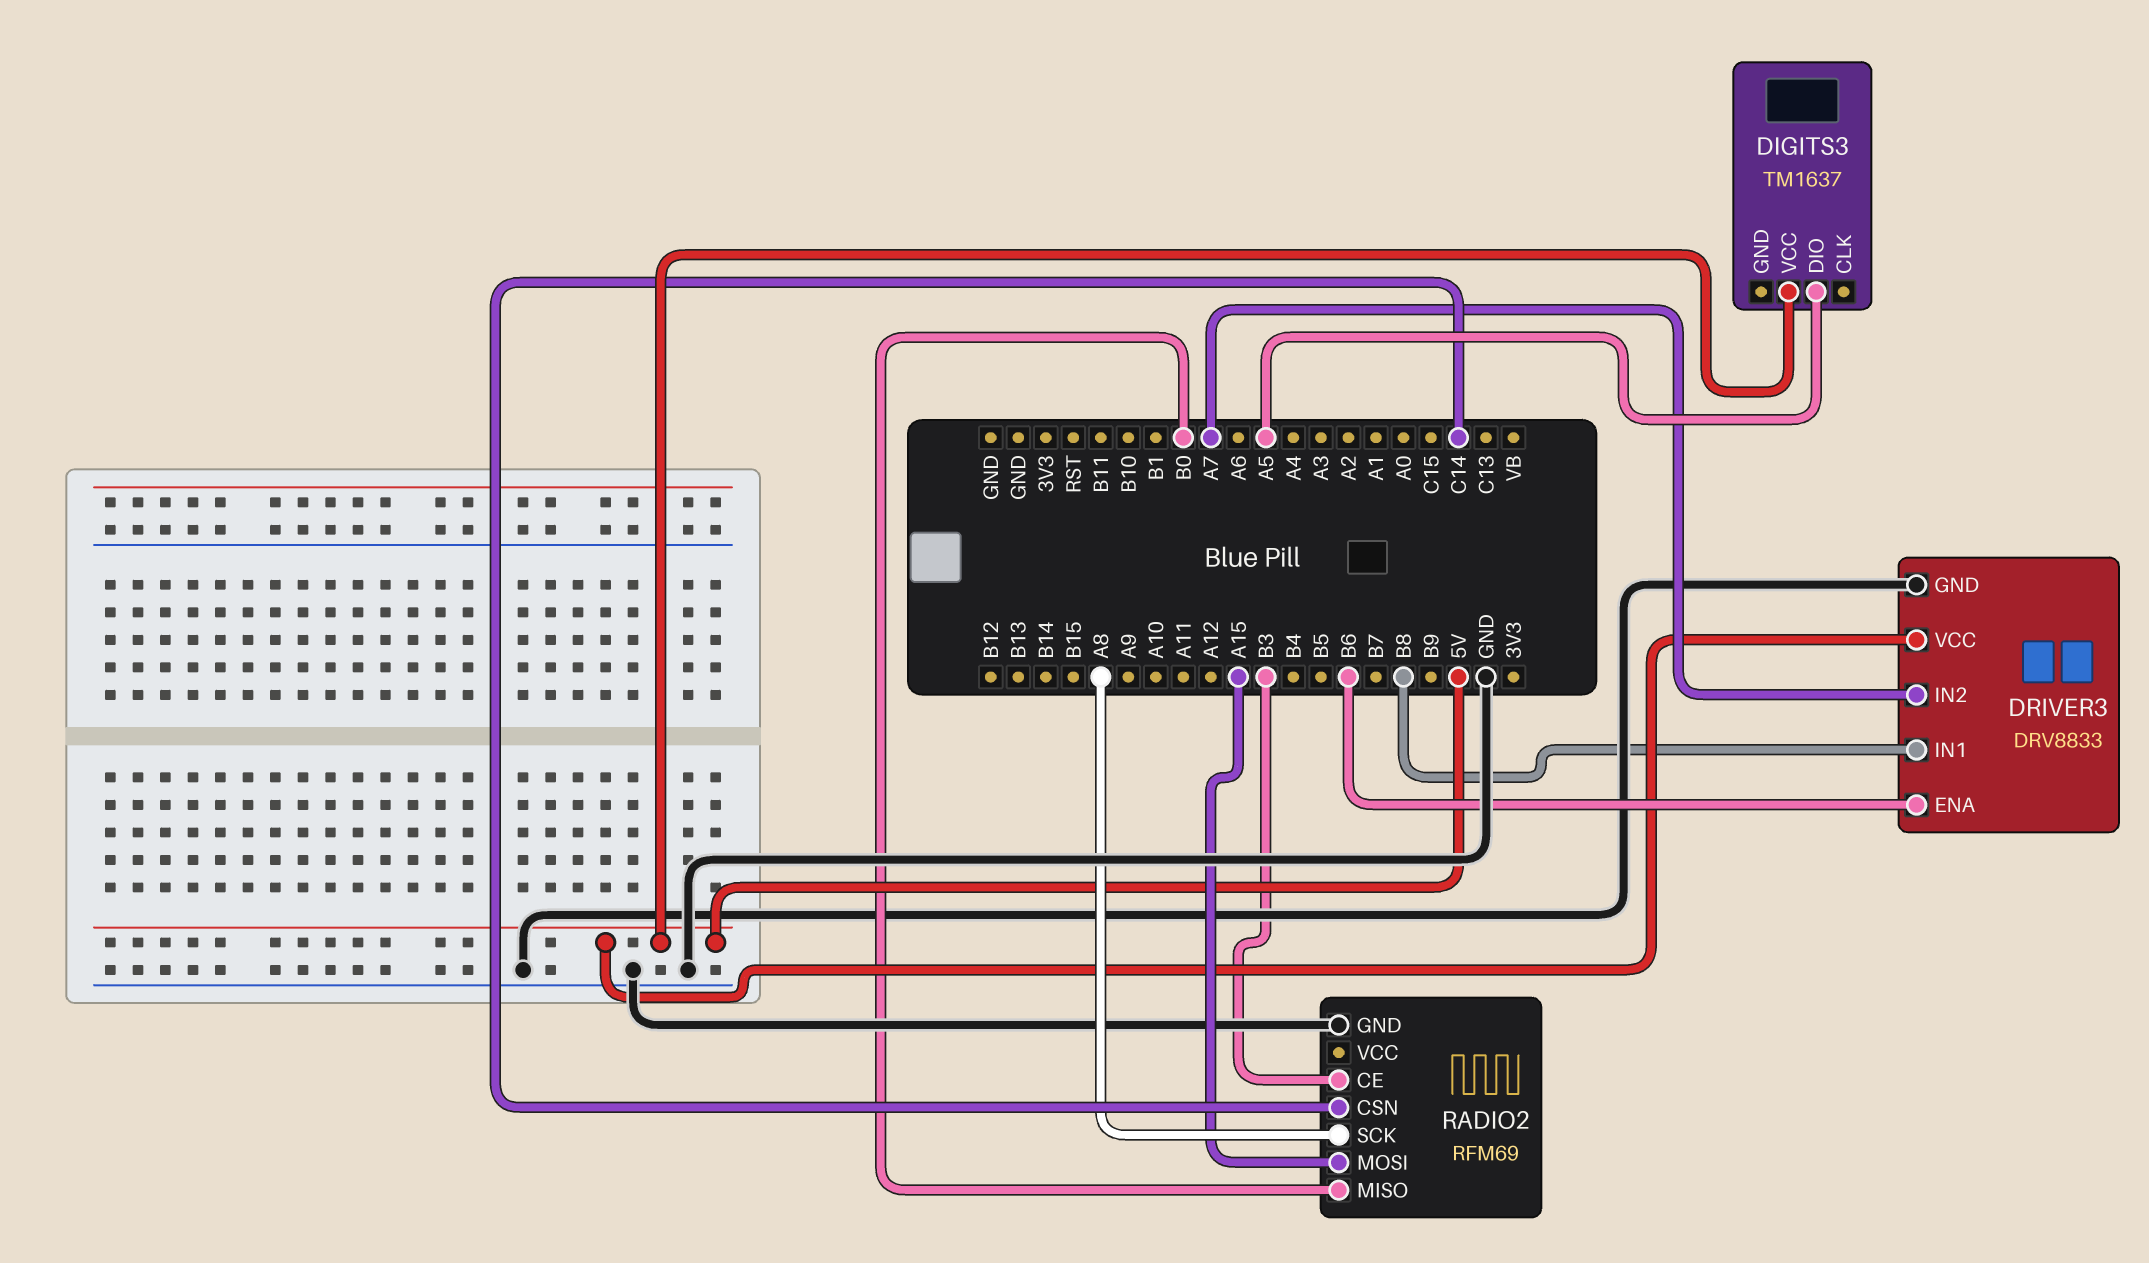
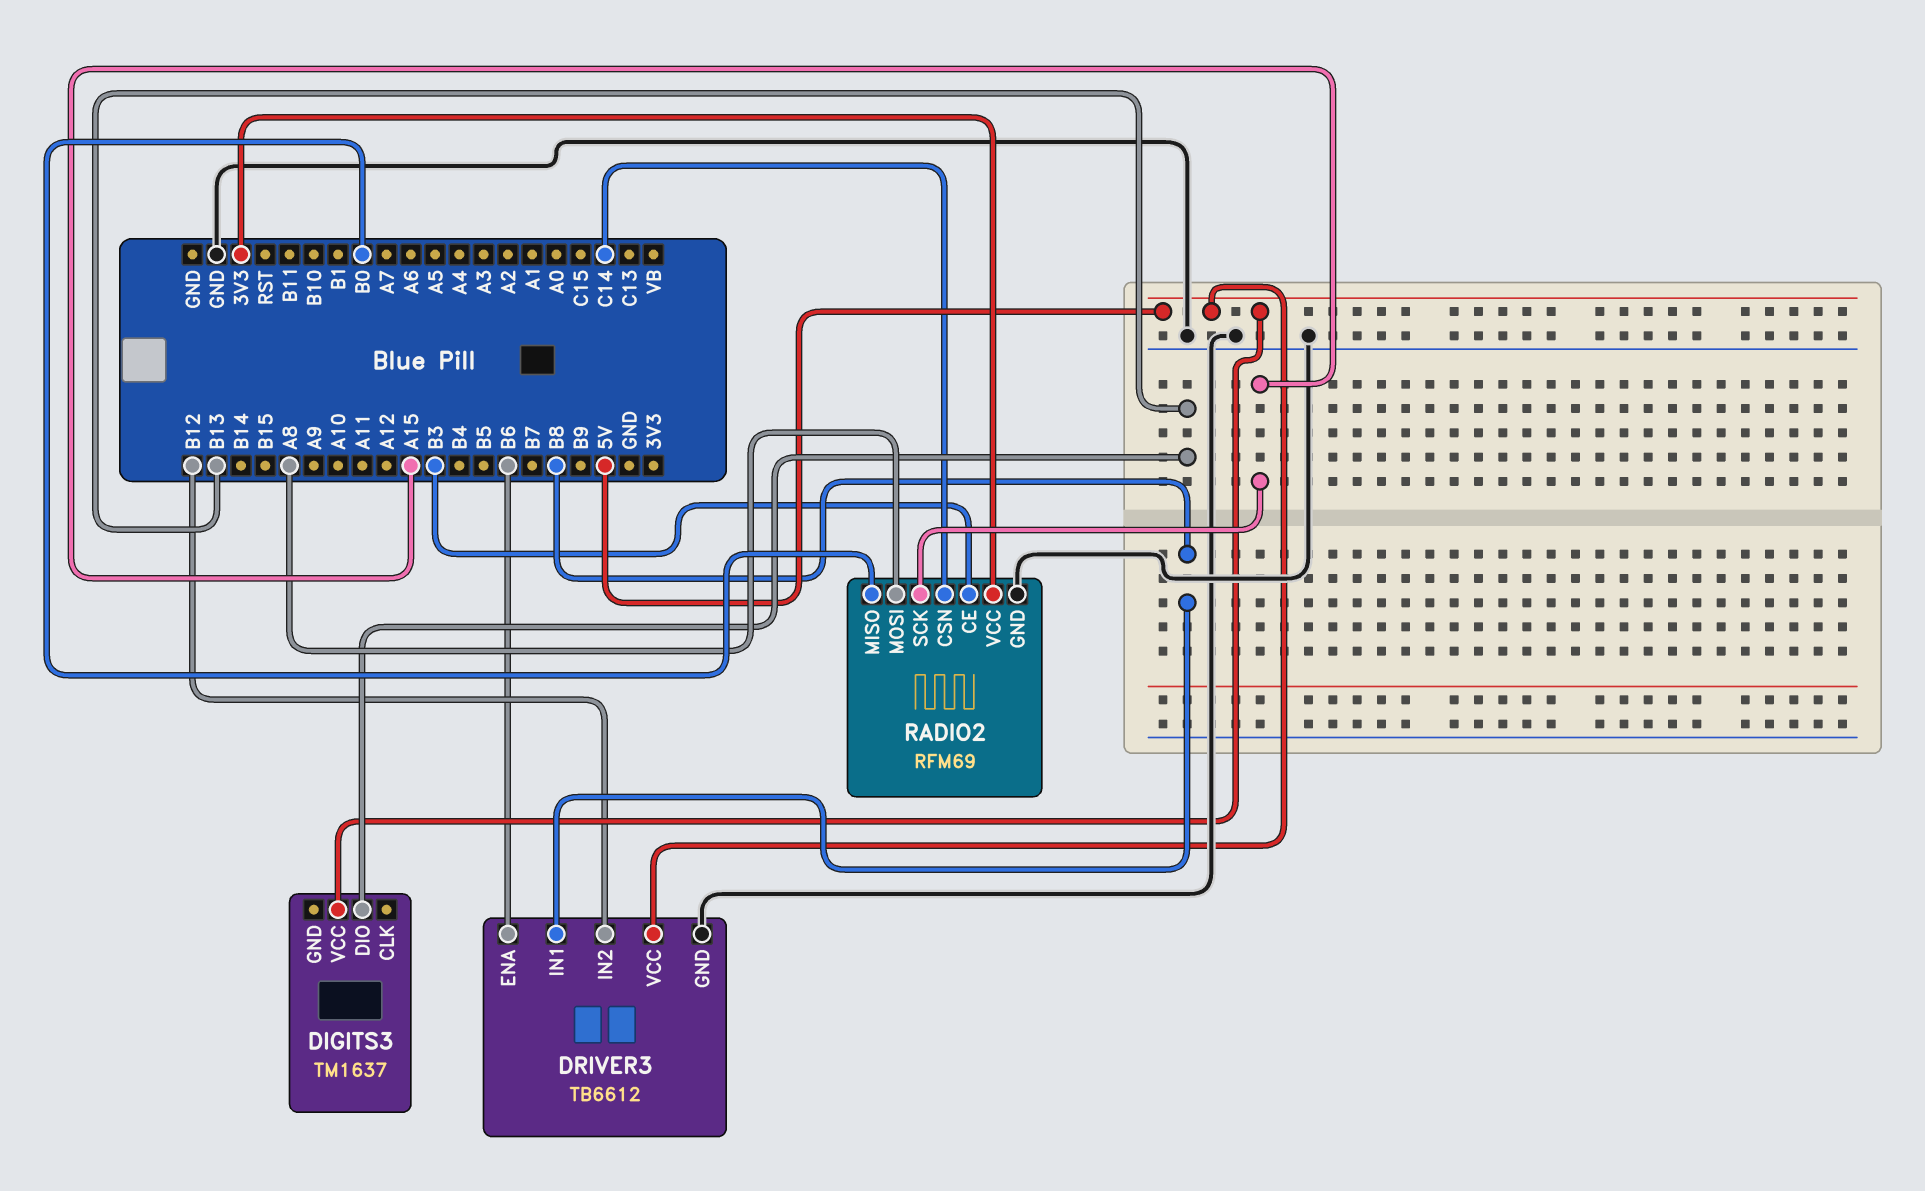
DIGITS3 pin DIO: A5 -> B13
DRIVER3: DRV8833 -> TB6612
DRIVER3 pin IN2: A7 -> B12
RADIO2 pin MOSI: A15 -> A8
RADIO2 pin SCK: A8 -> A15
RADIO2 pin VCC: none -> 3V3

